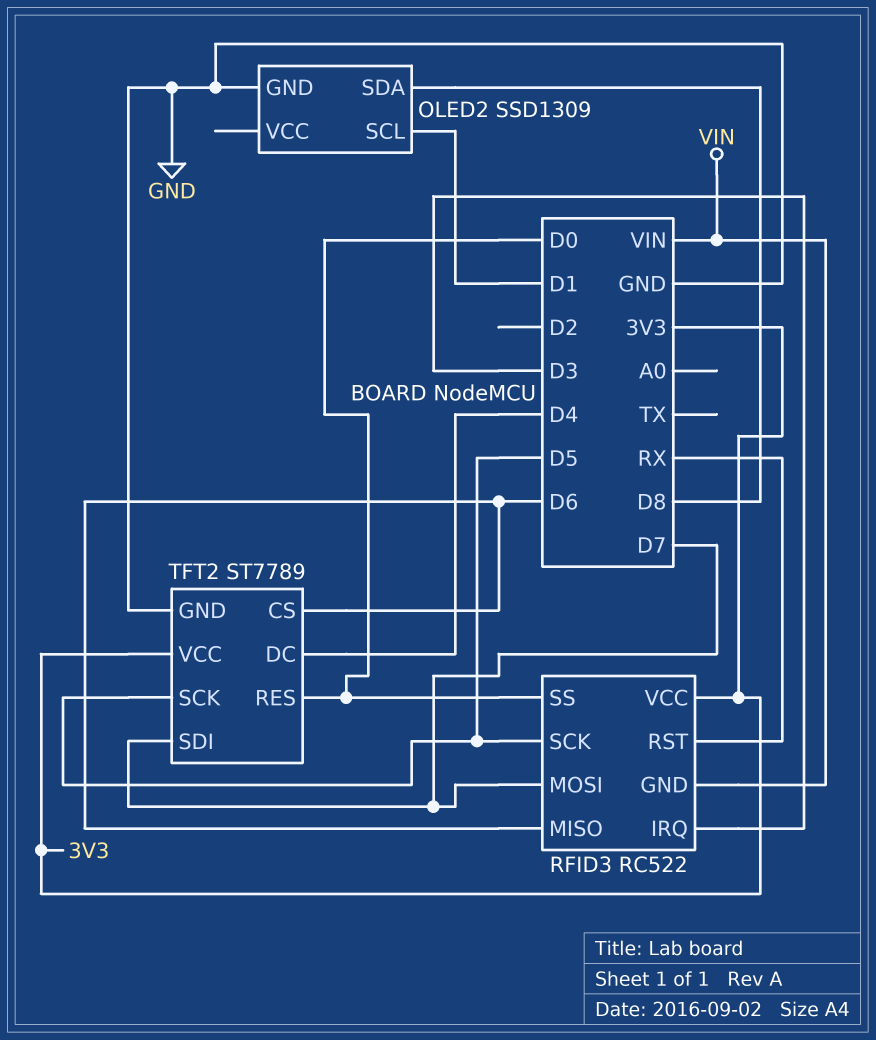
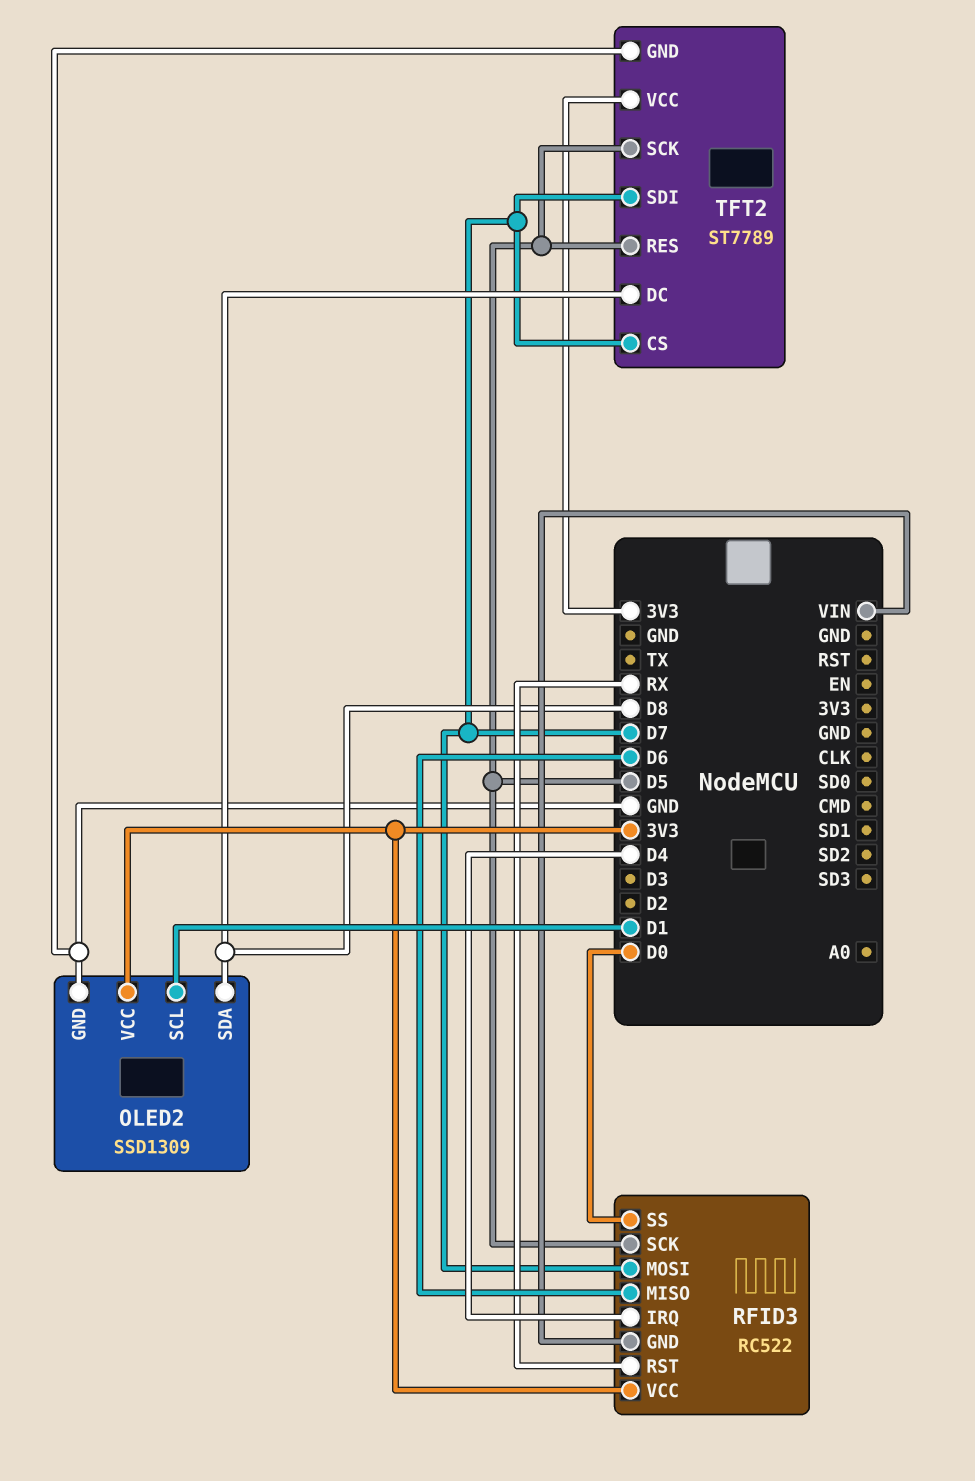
OLED2 pin VCC: none -> 3V3
RFID3 pin IRQ: D3 -> D4
TFT2 pin CS: D6 -> D7
TFT2 pin DC: D4 -> D8
TFT2 pin RES: D0 -> D5

